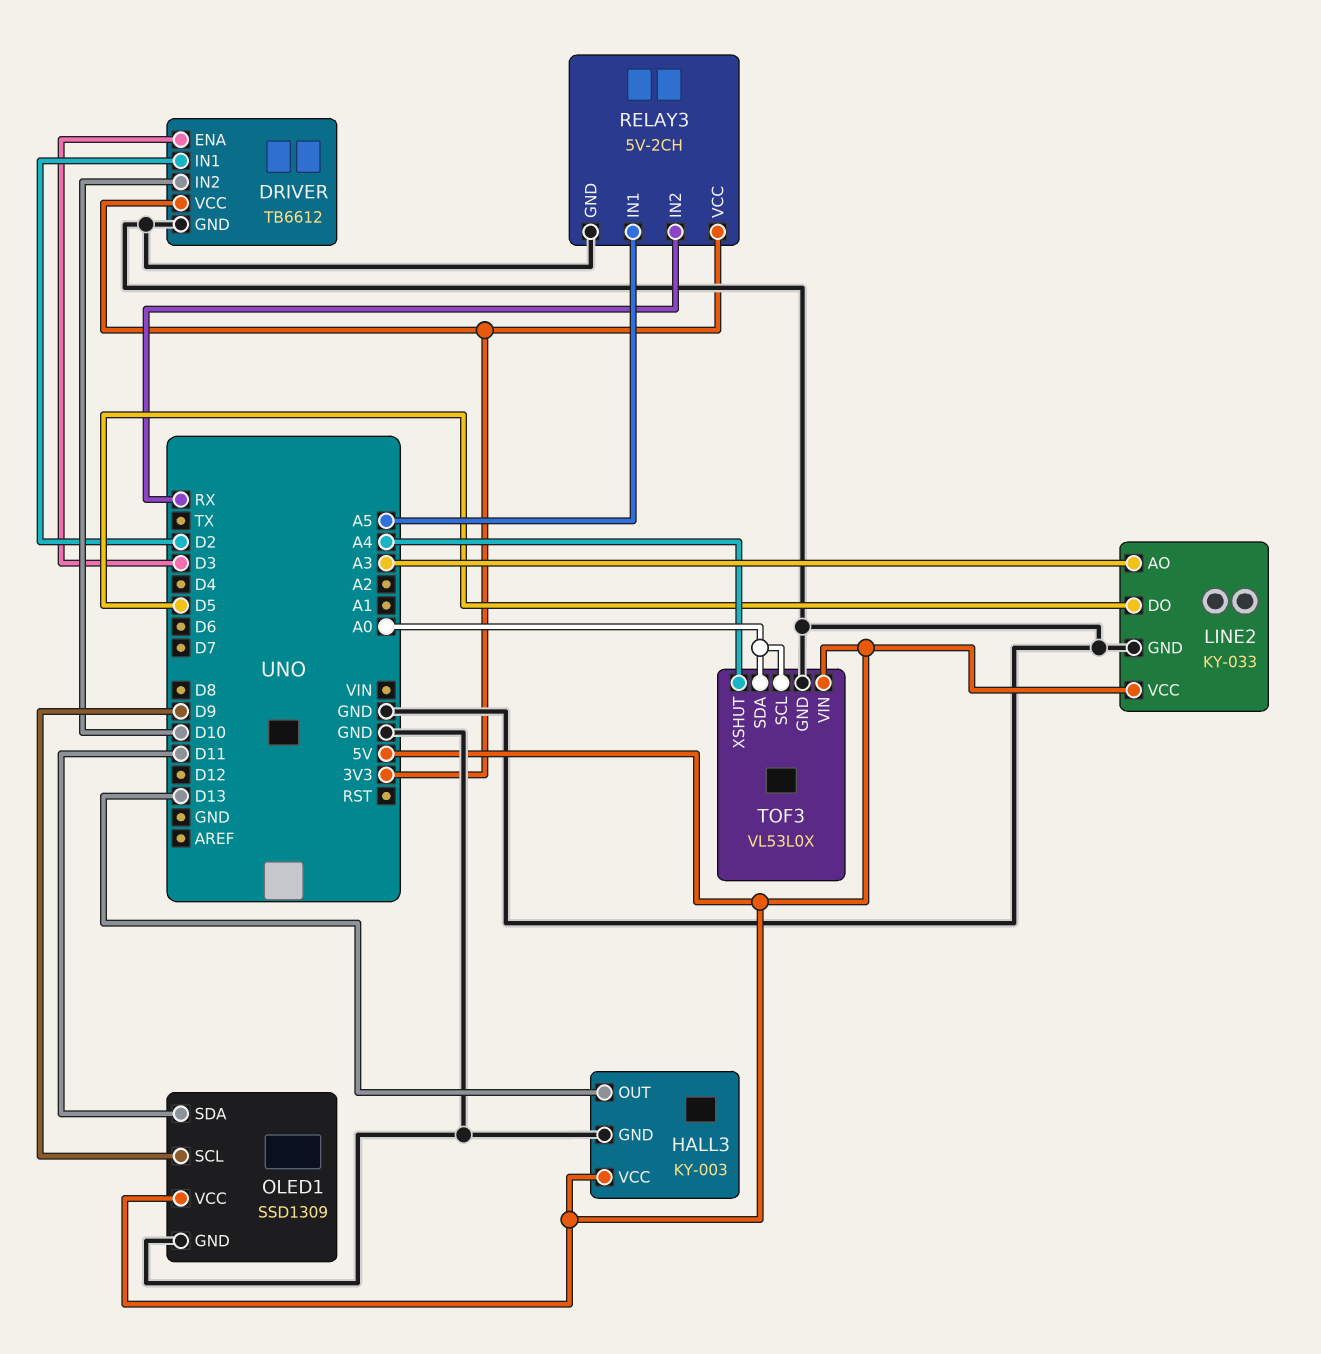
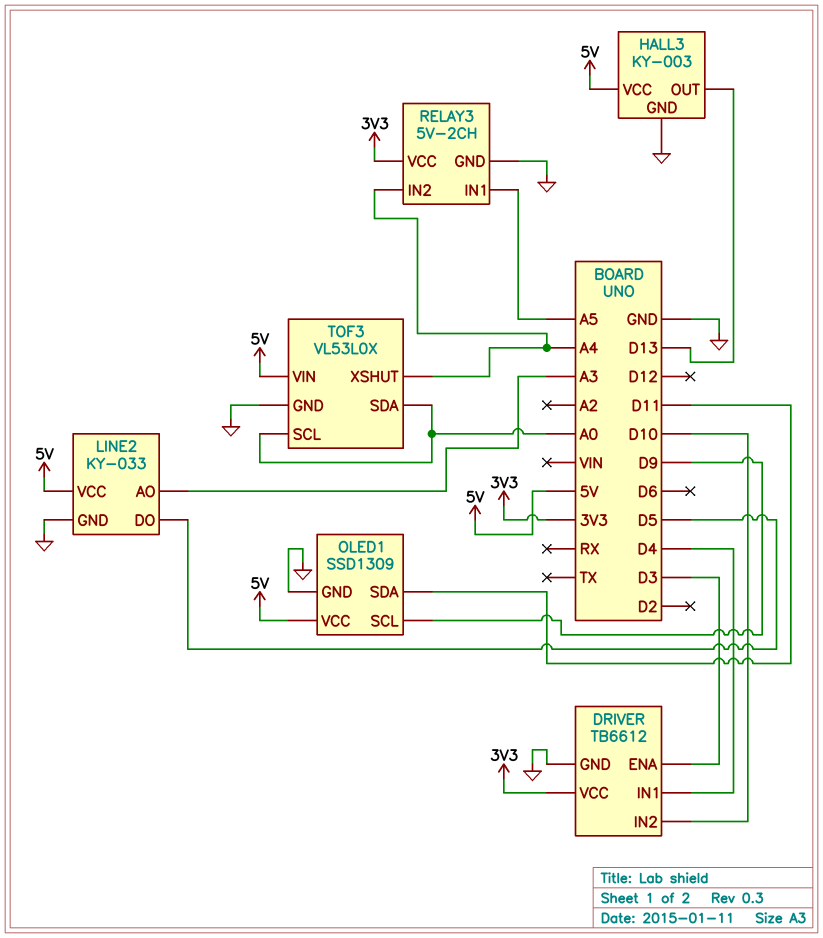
DRIVER pin IN1: D2 -> D4
RELAY3 pin IN2: RX -> A4

